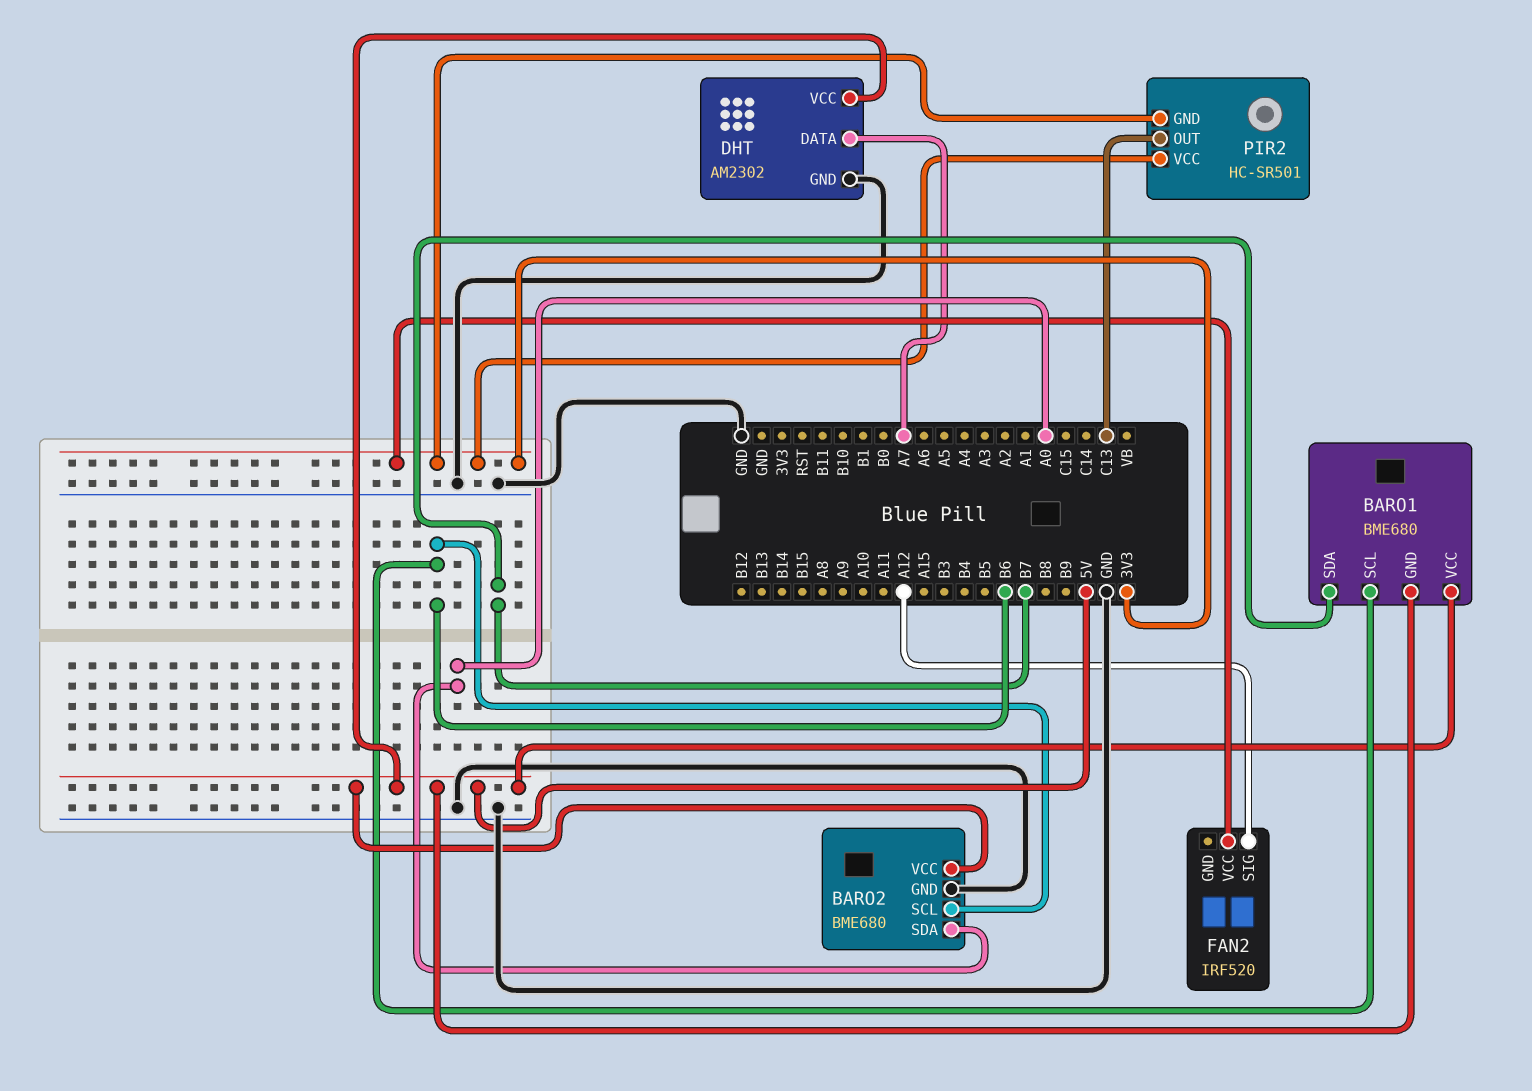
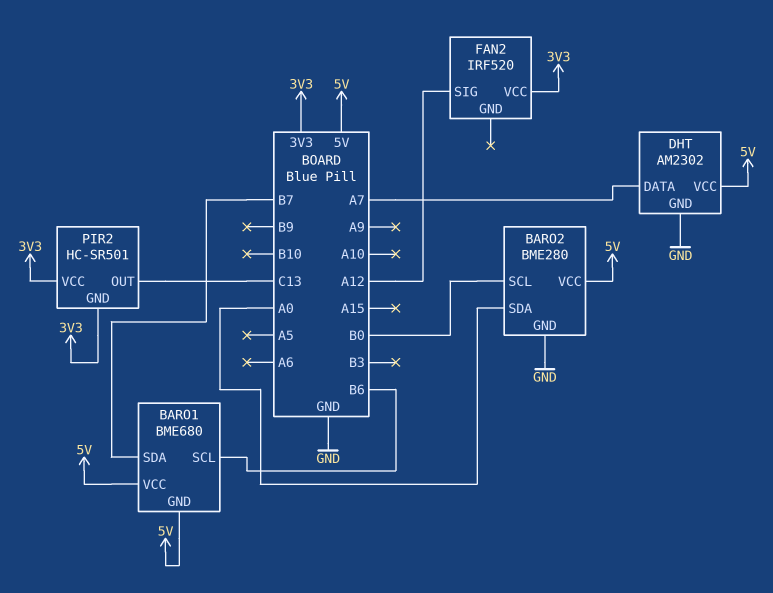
BARO2: BME680 -> BME280
BARO2 pin SCL: B6 -> B0

